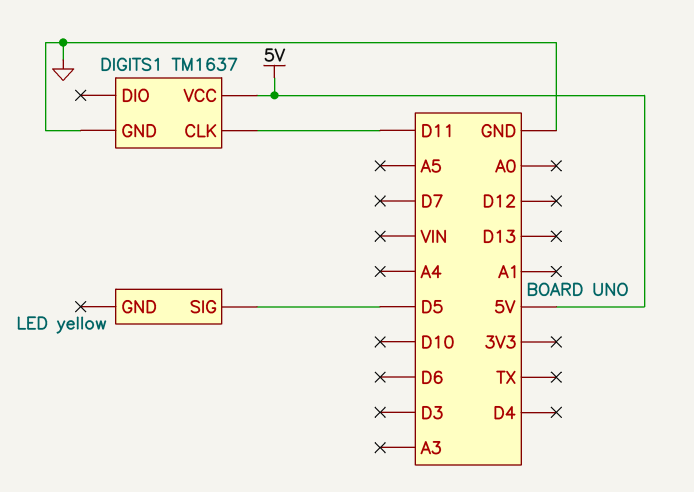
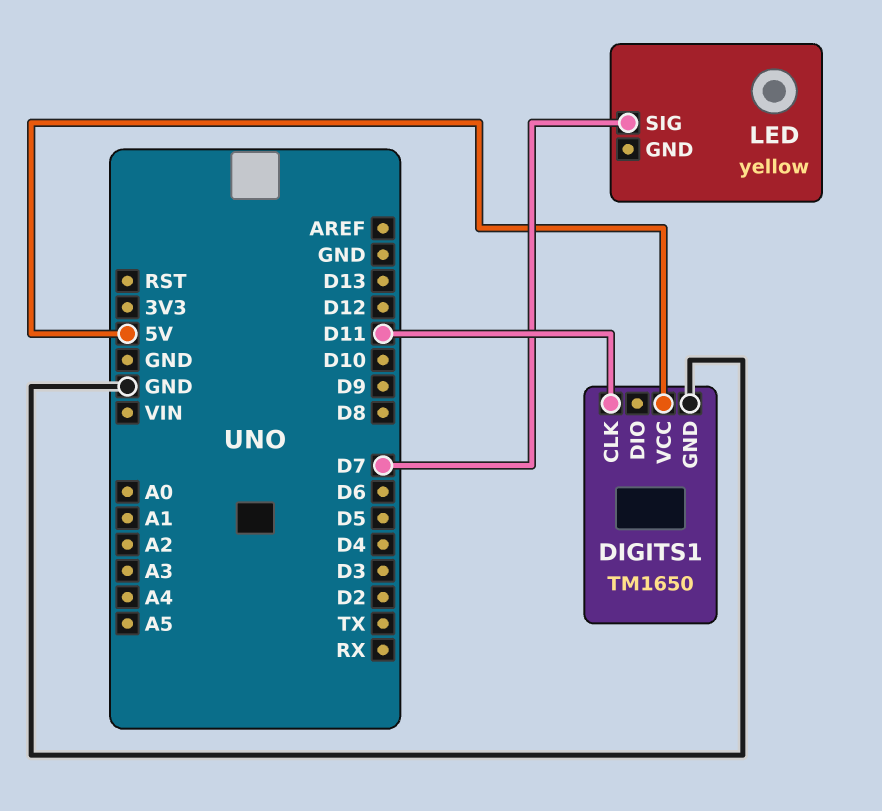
DIGITS1: TM1637 -> TM1650
LED pin SIG: D5 -> D7

